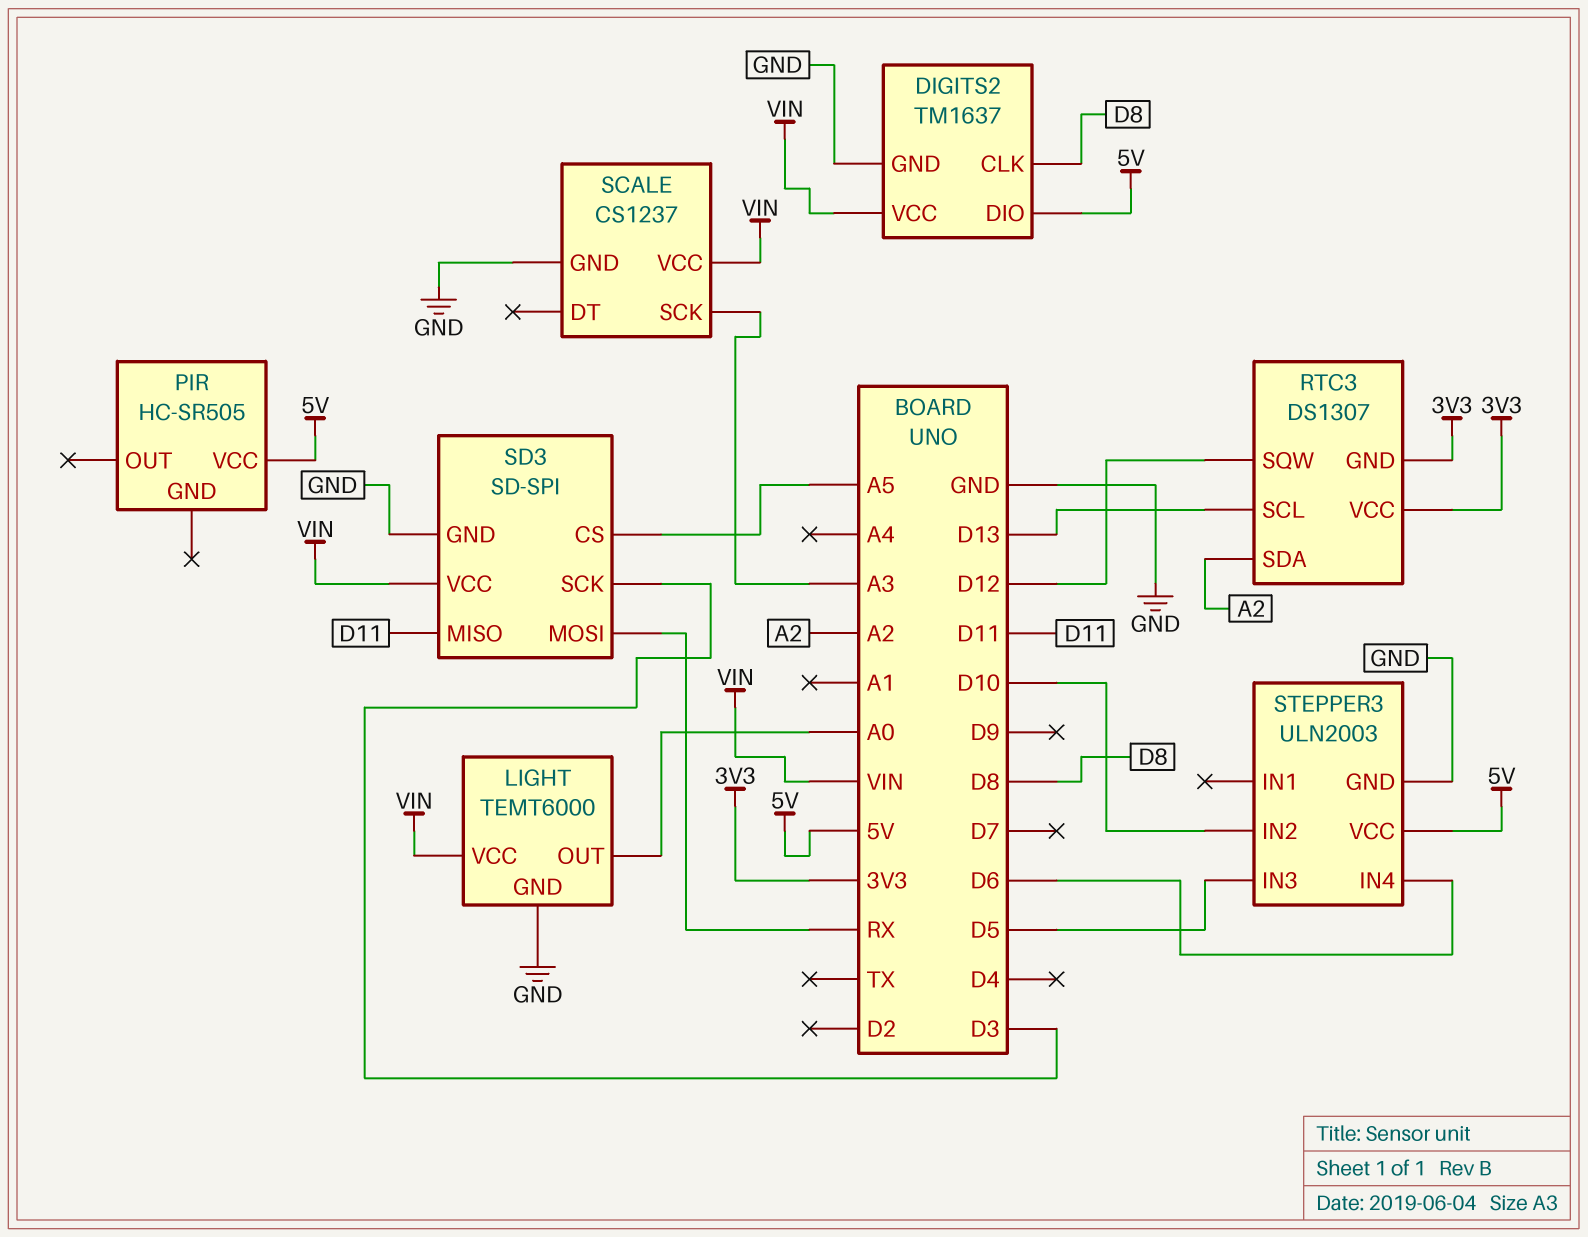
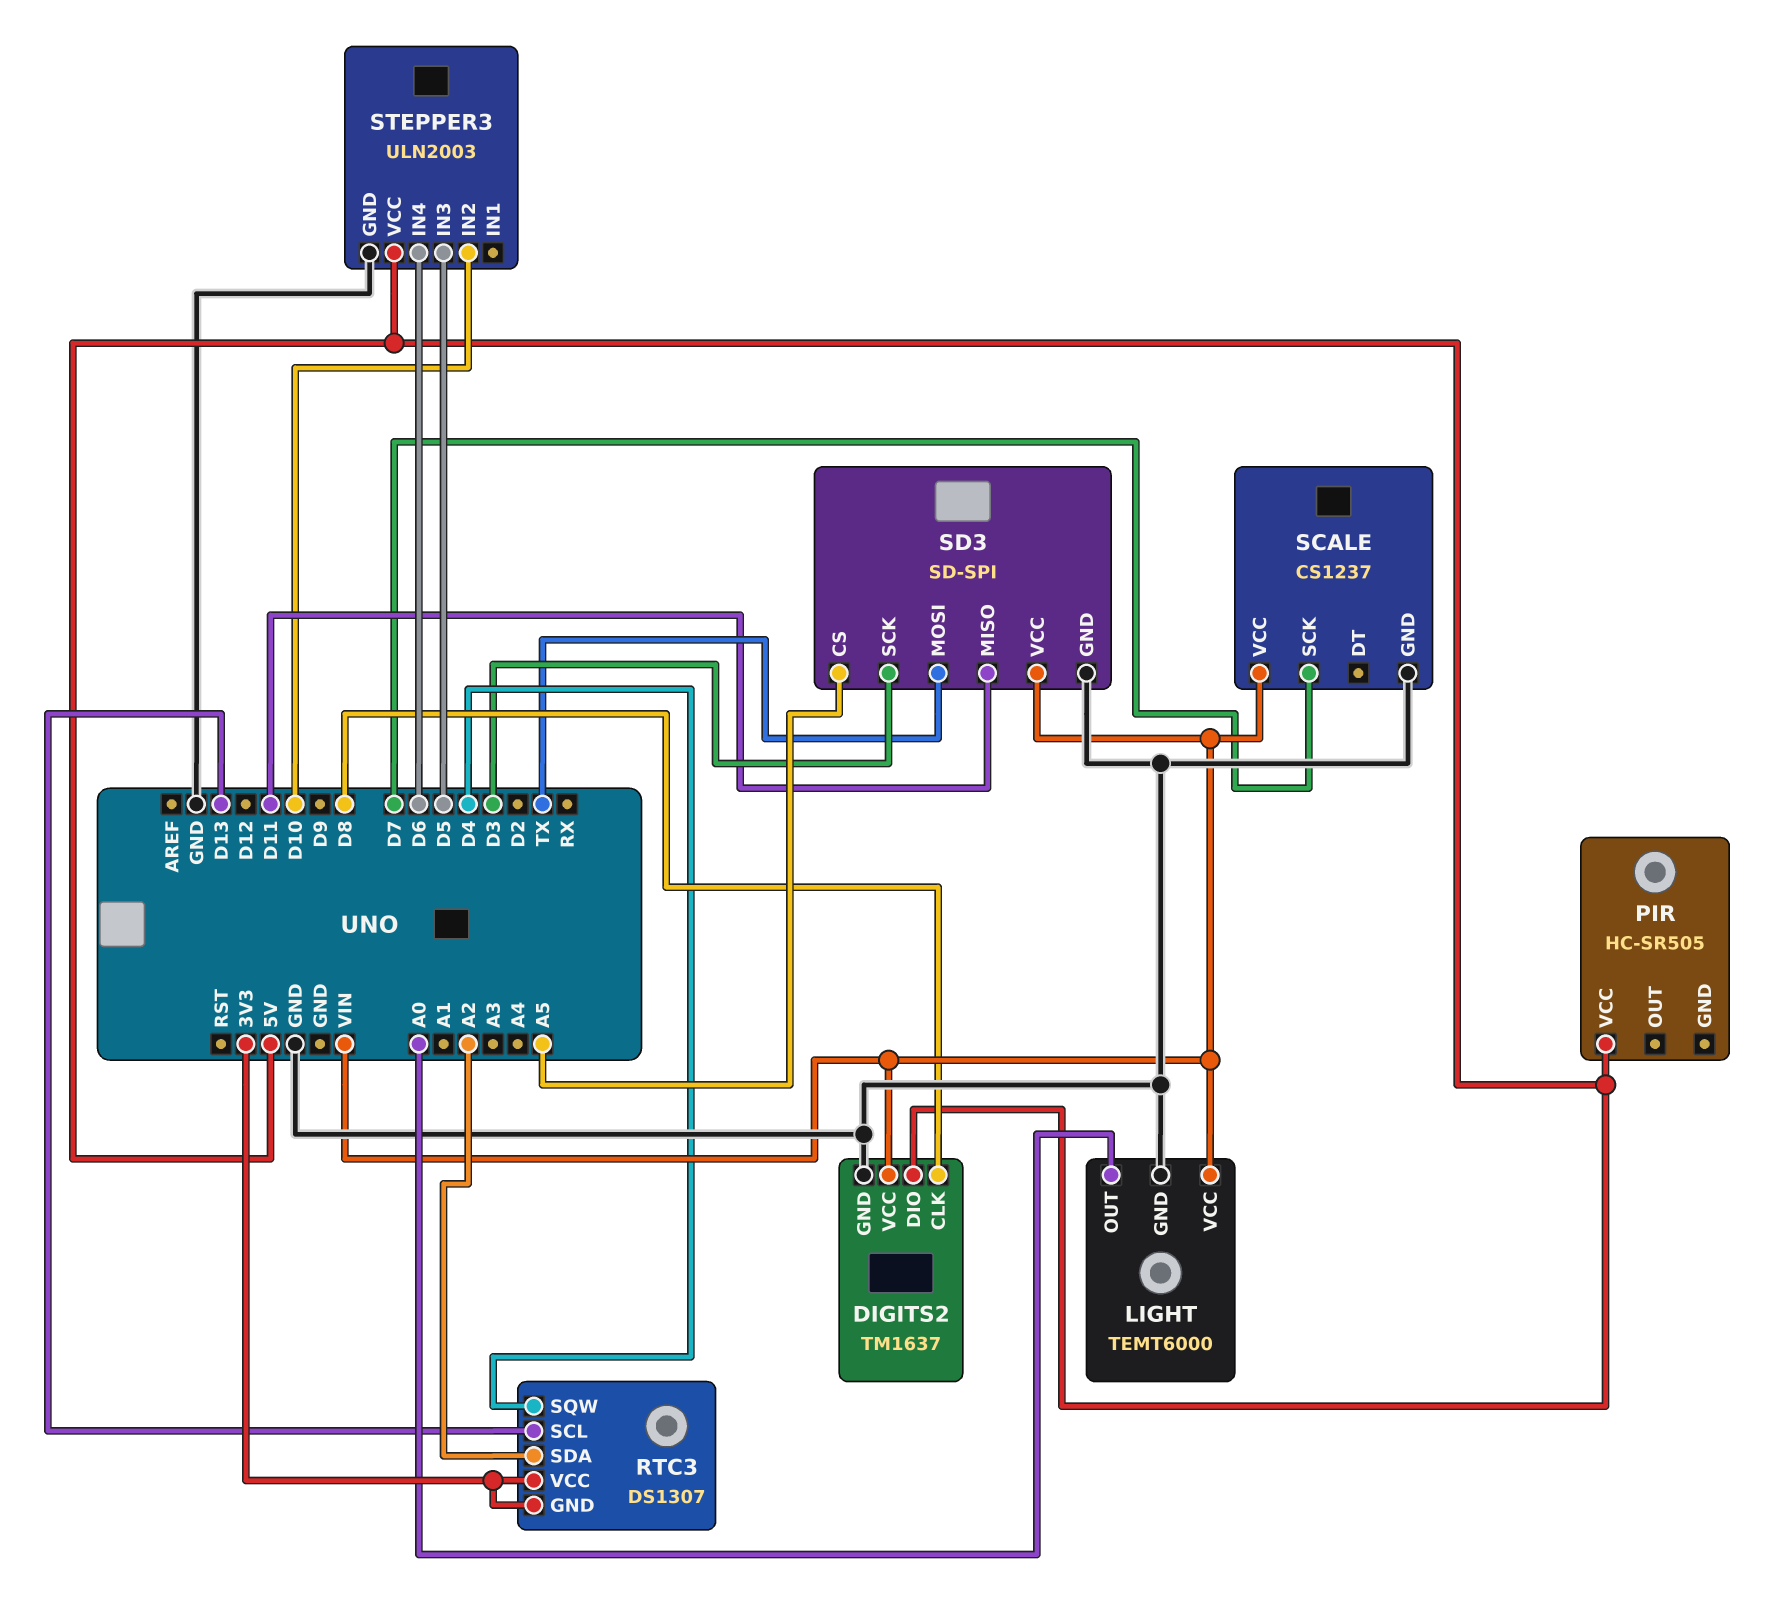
RTC3 pin SQW: D12 -> D4
SCALE pin SCK: A3 -> D7
SD3 pin MOSI: RX -> TX

